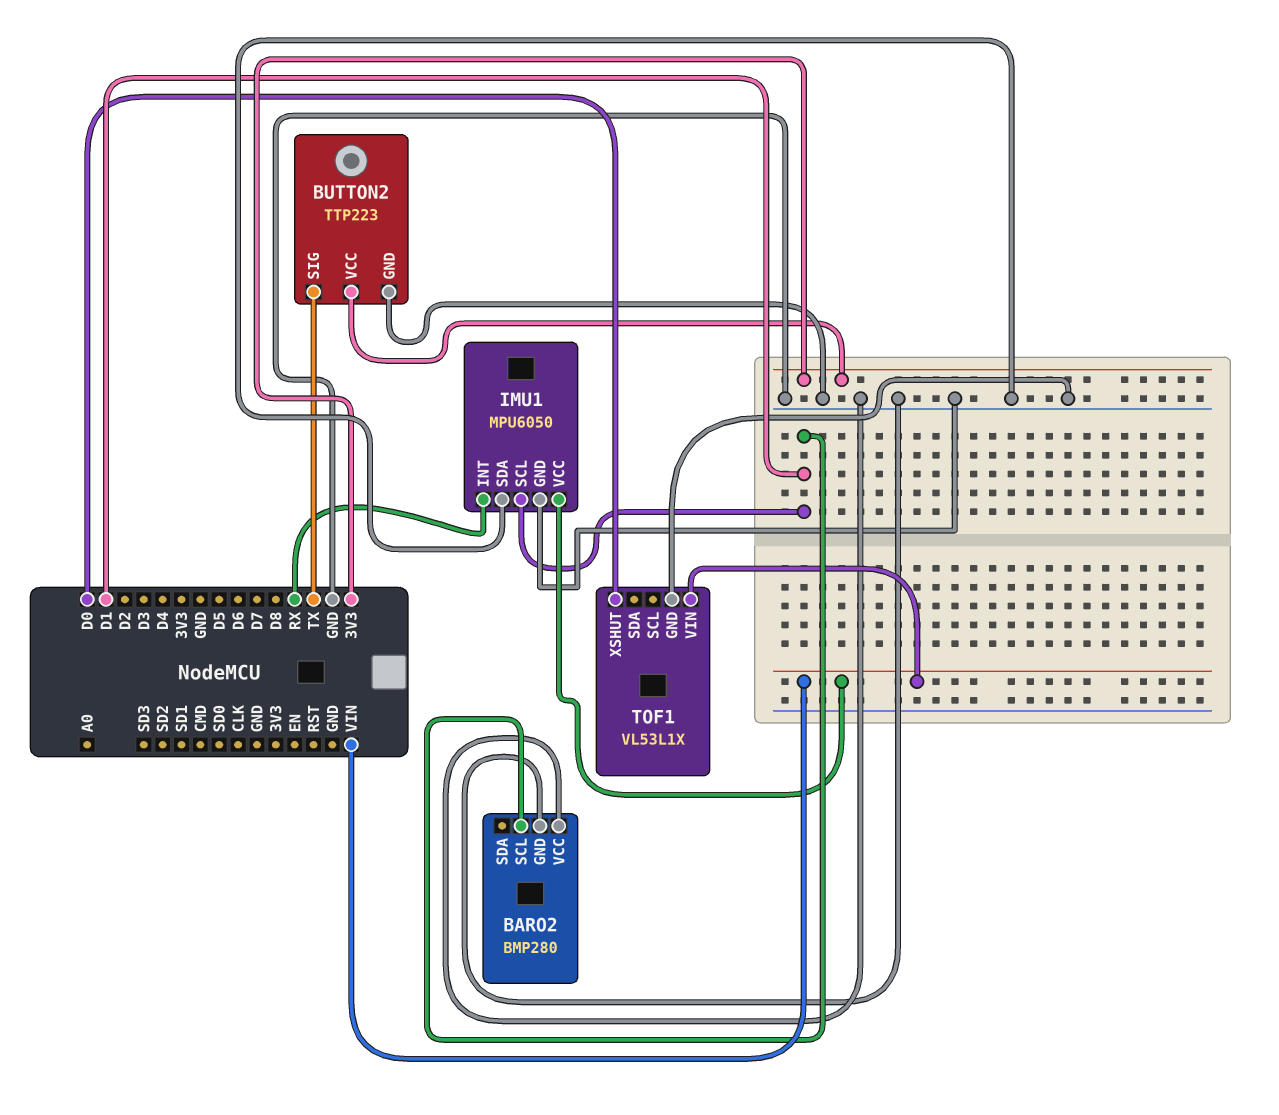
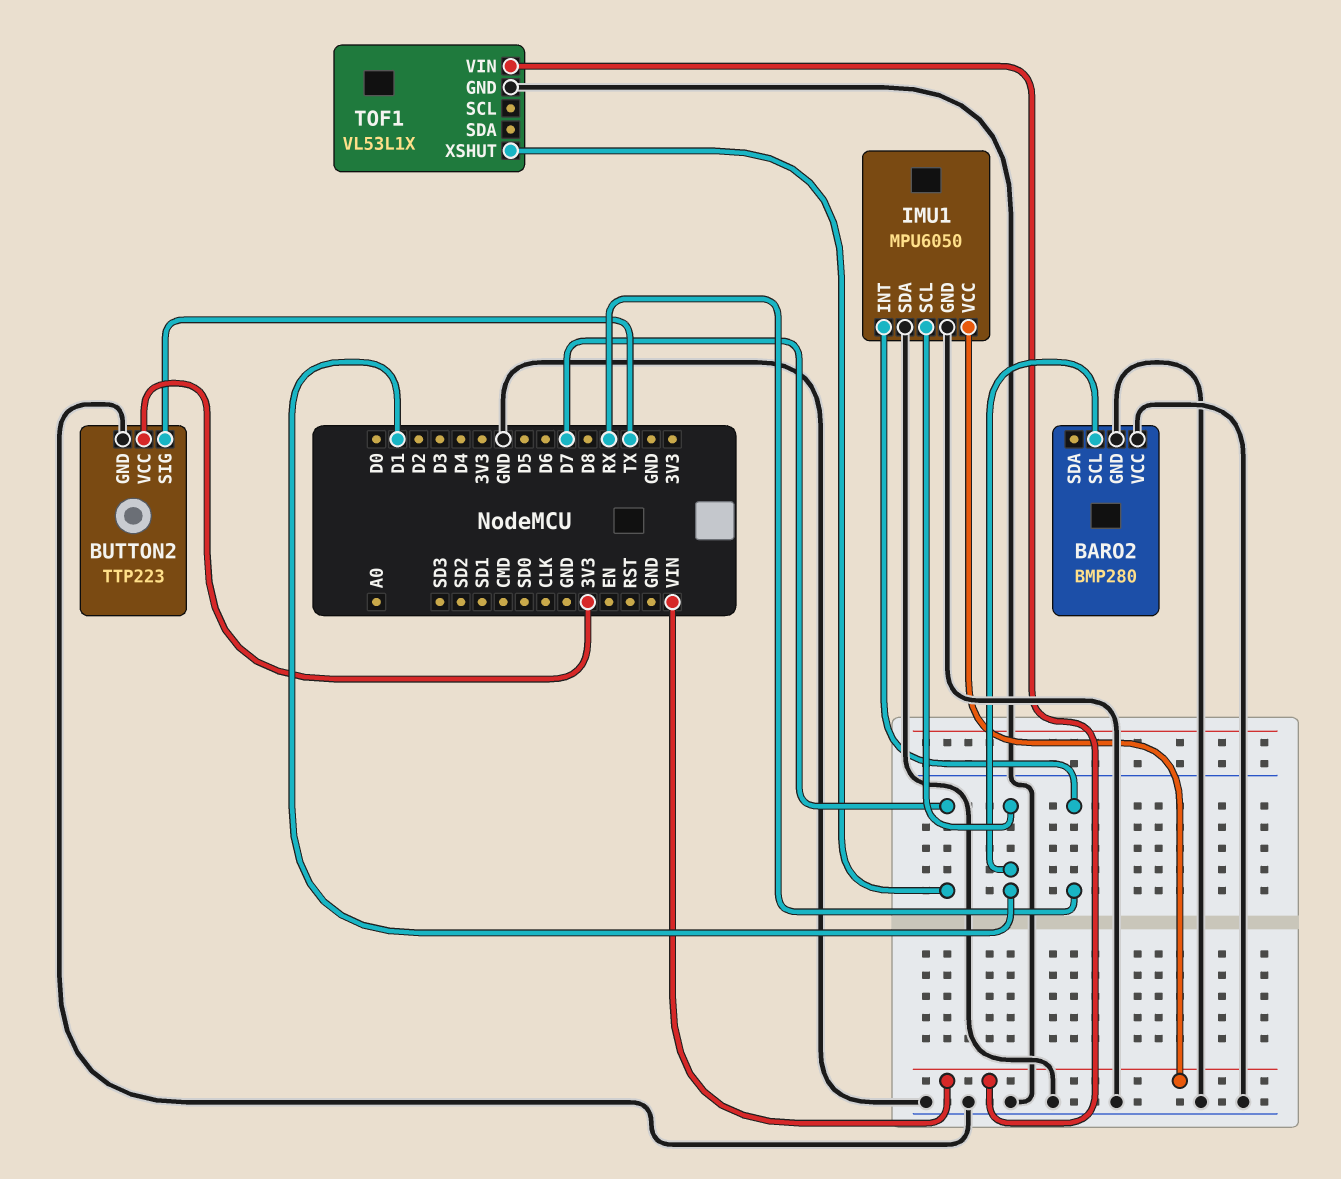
TOF1 pin XSHUT: D0 -> D7

